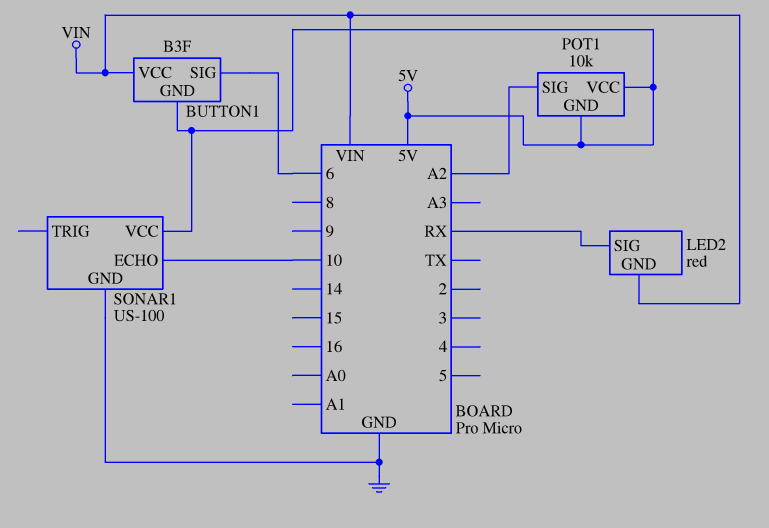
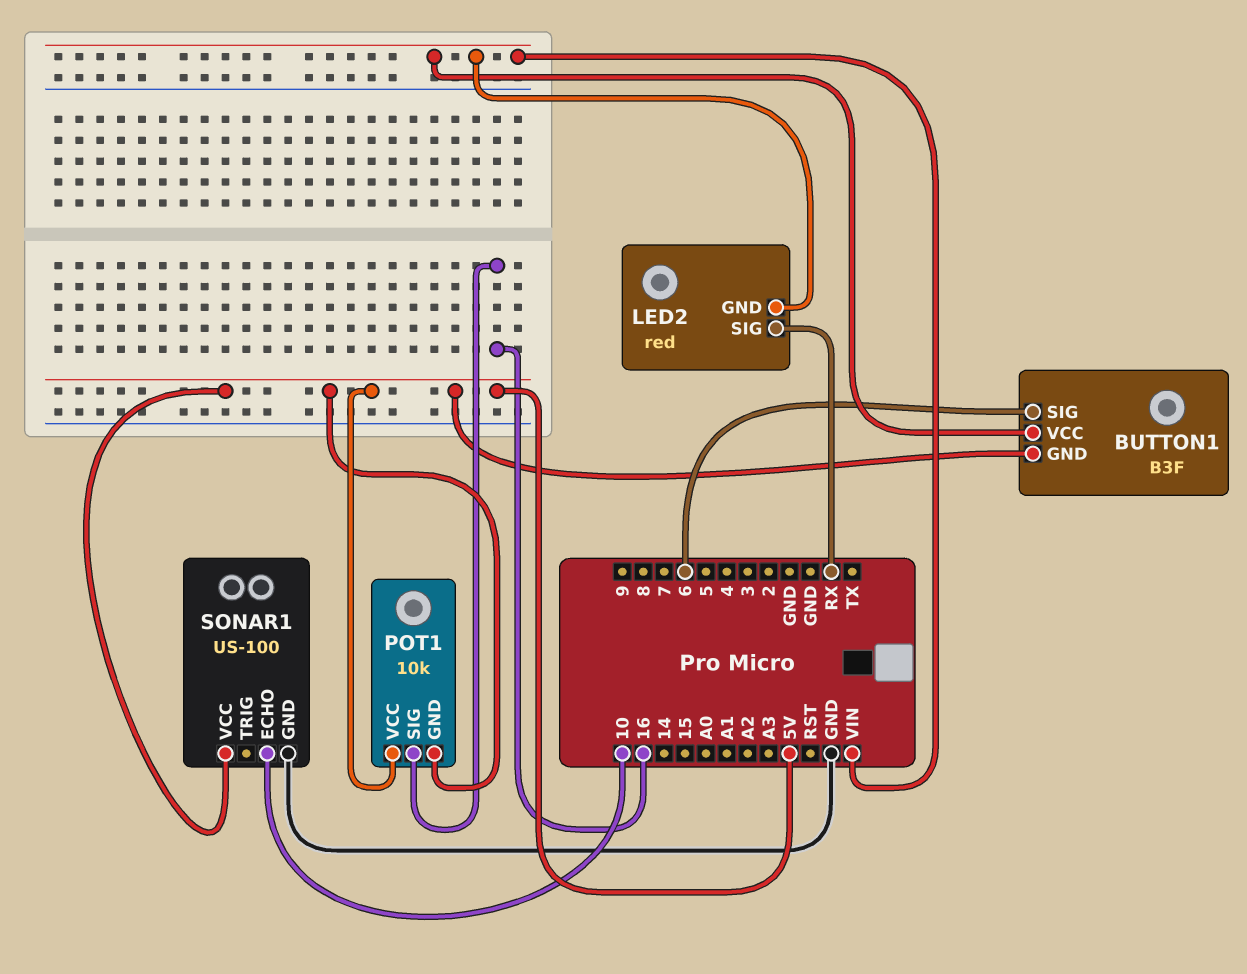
POT1 pin SIG: A2 -> 16

